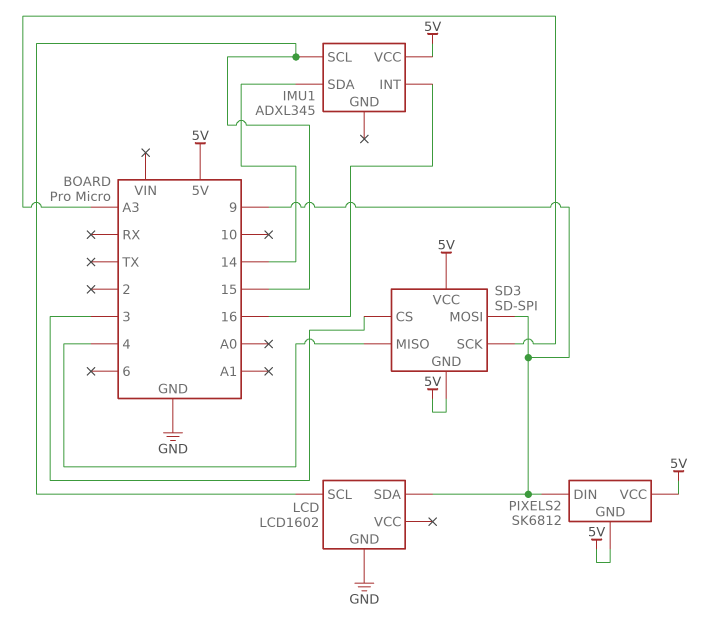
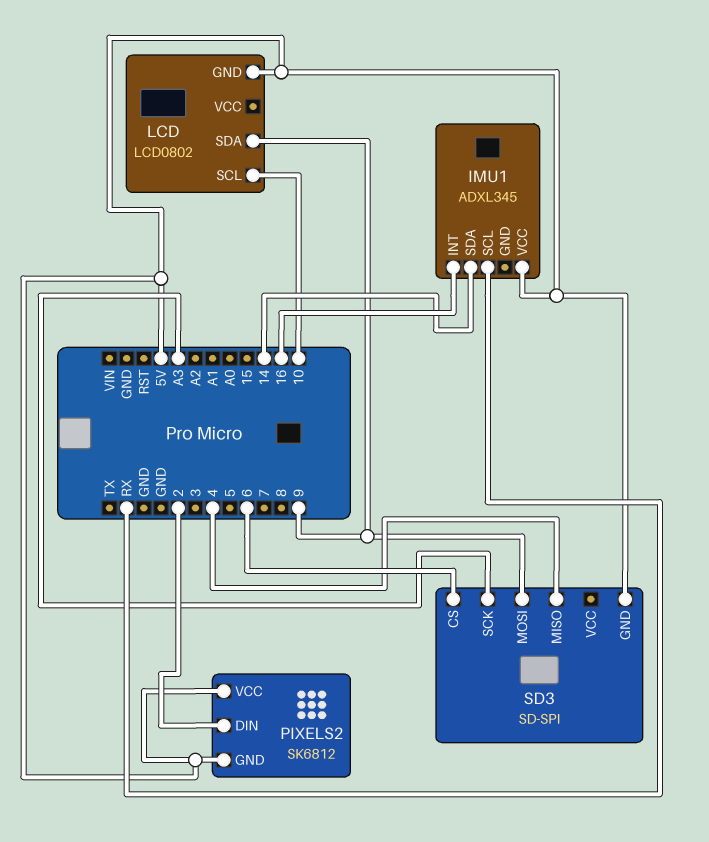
IMU1 pin SCL: 15 -> RX
LCD: LCD1602 -> LCD0802
LCD pin GND: GND -> 5V
LCD pin SCL: 15 -> 10
PIXELS2 pin DIN: 9 -> 2
SD3 pin CS: 3 -> 6
SD3 pin VCC: 5V -> none

